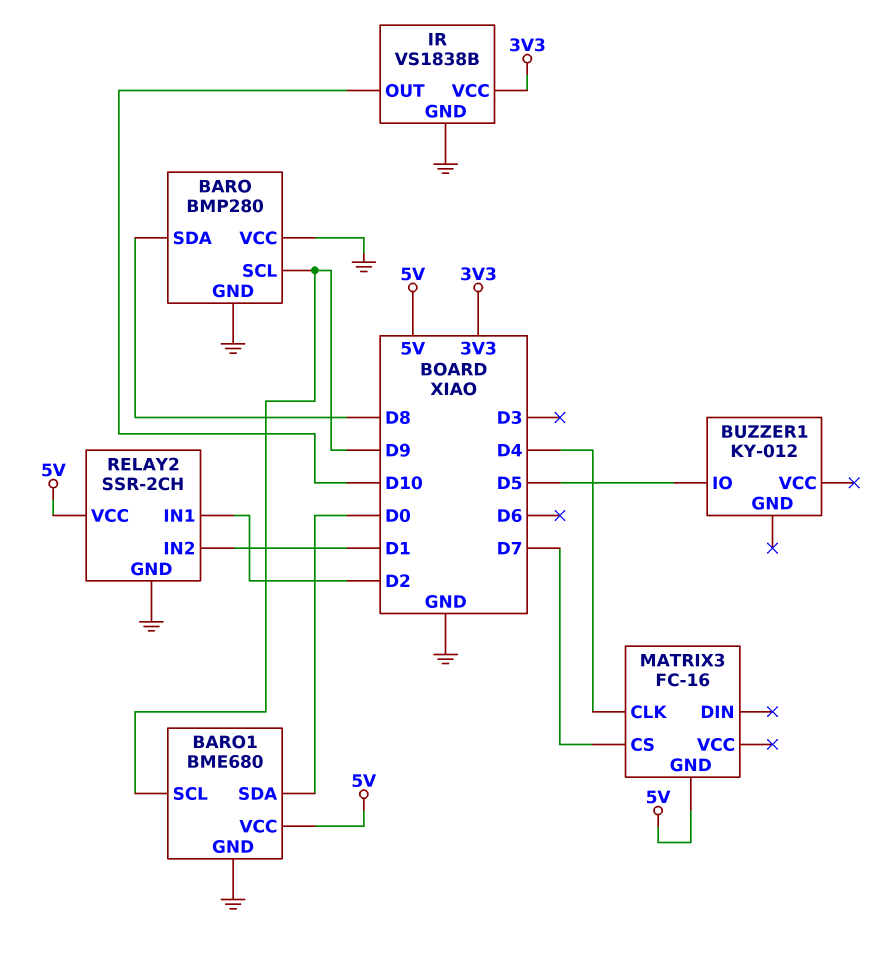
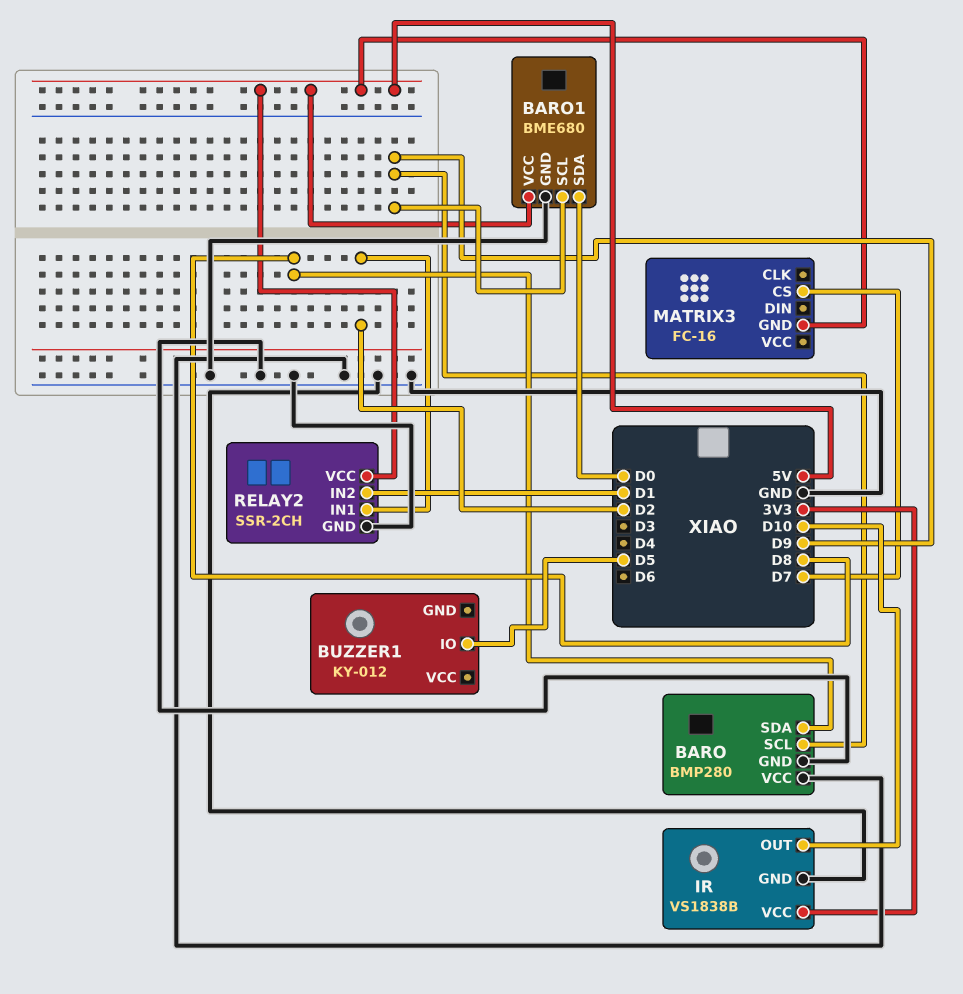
MATRIX3 pin CLK: D4 -> none

